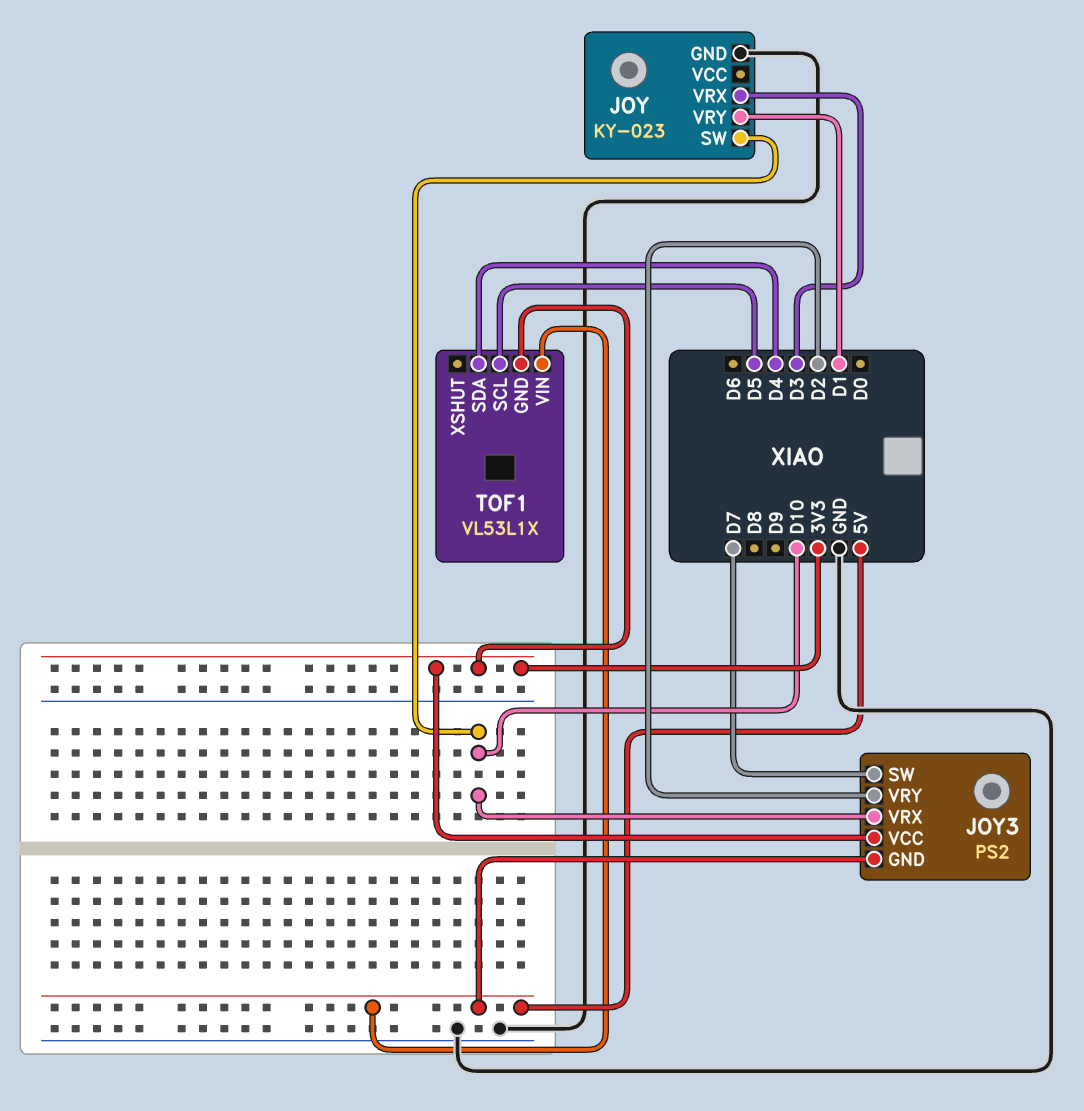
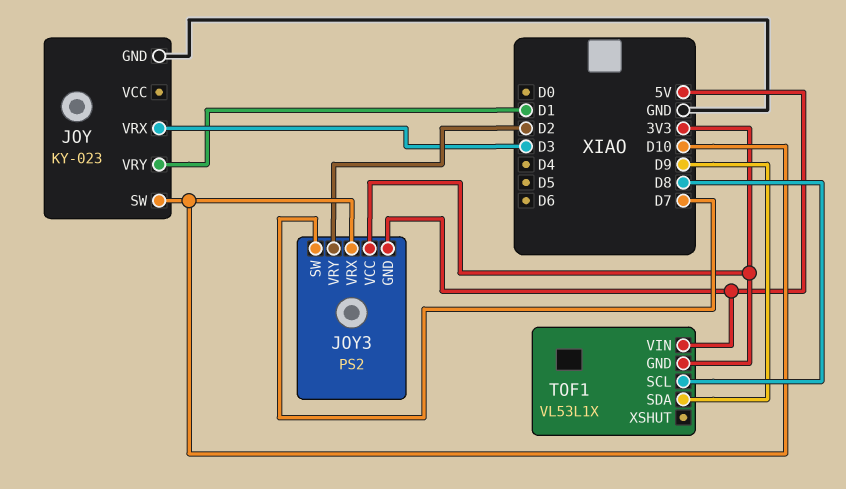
TOF1 pin SCL: D5 -> D8
TOF1 pin SDA: D4 -> D9

